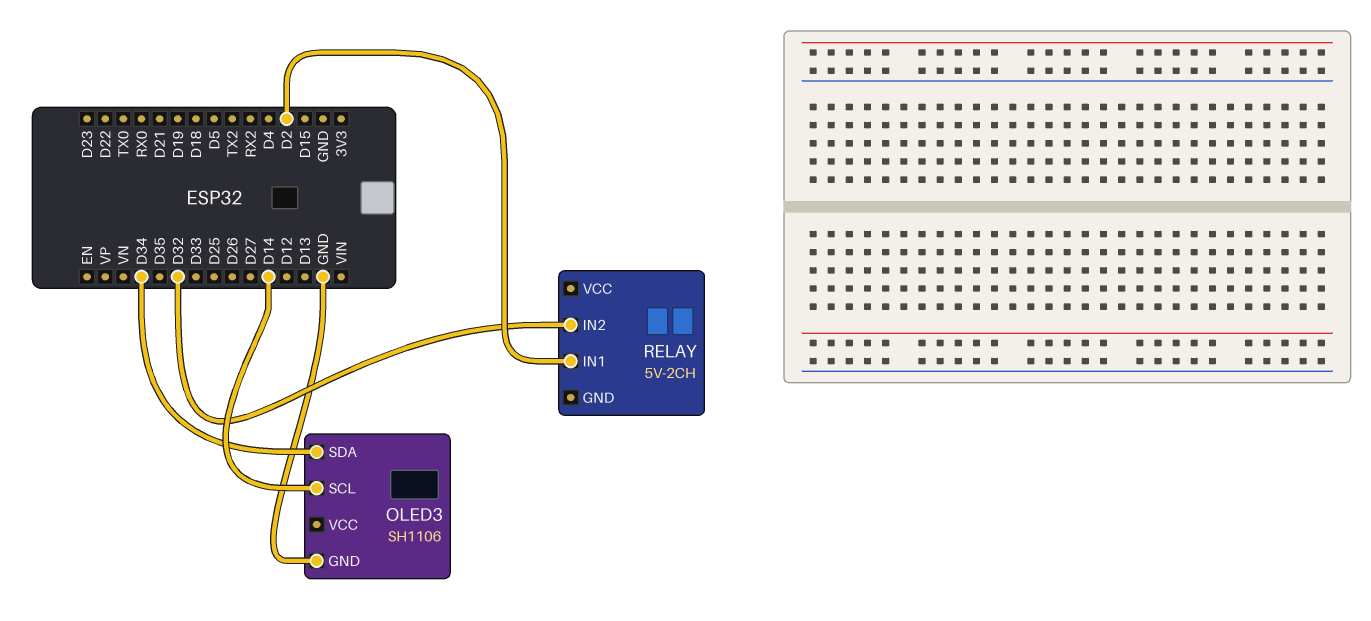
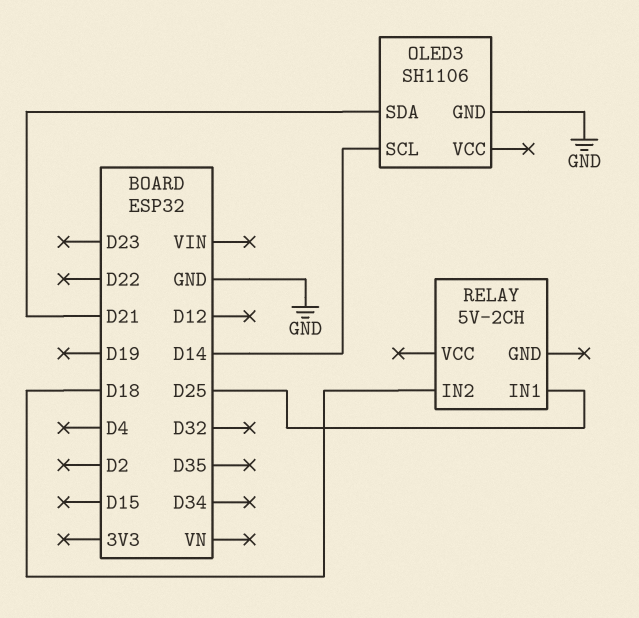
OLED3 pin SDA: D34 -> D21
RELAY pin IN1: D2 -> D25
RELAY pin IN2: D32 -> D18

